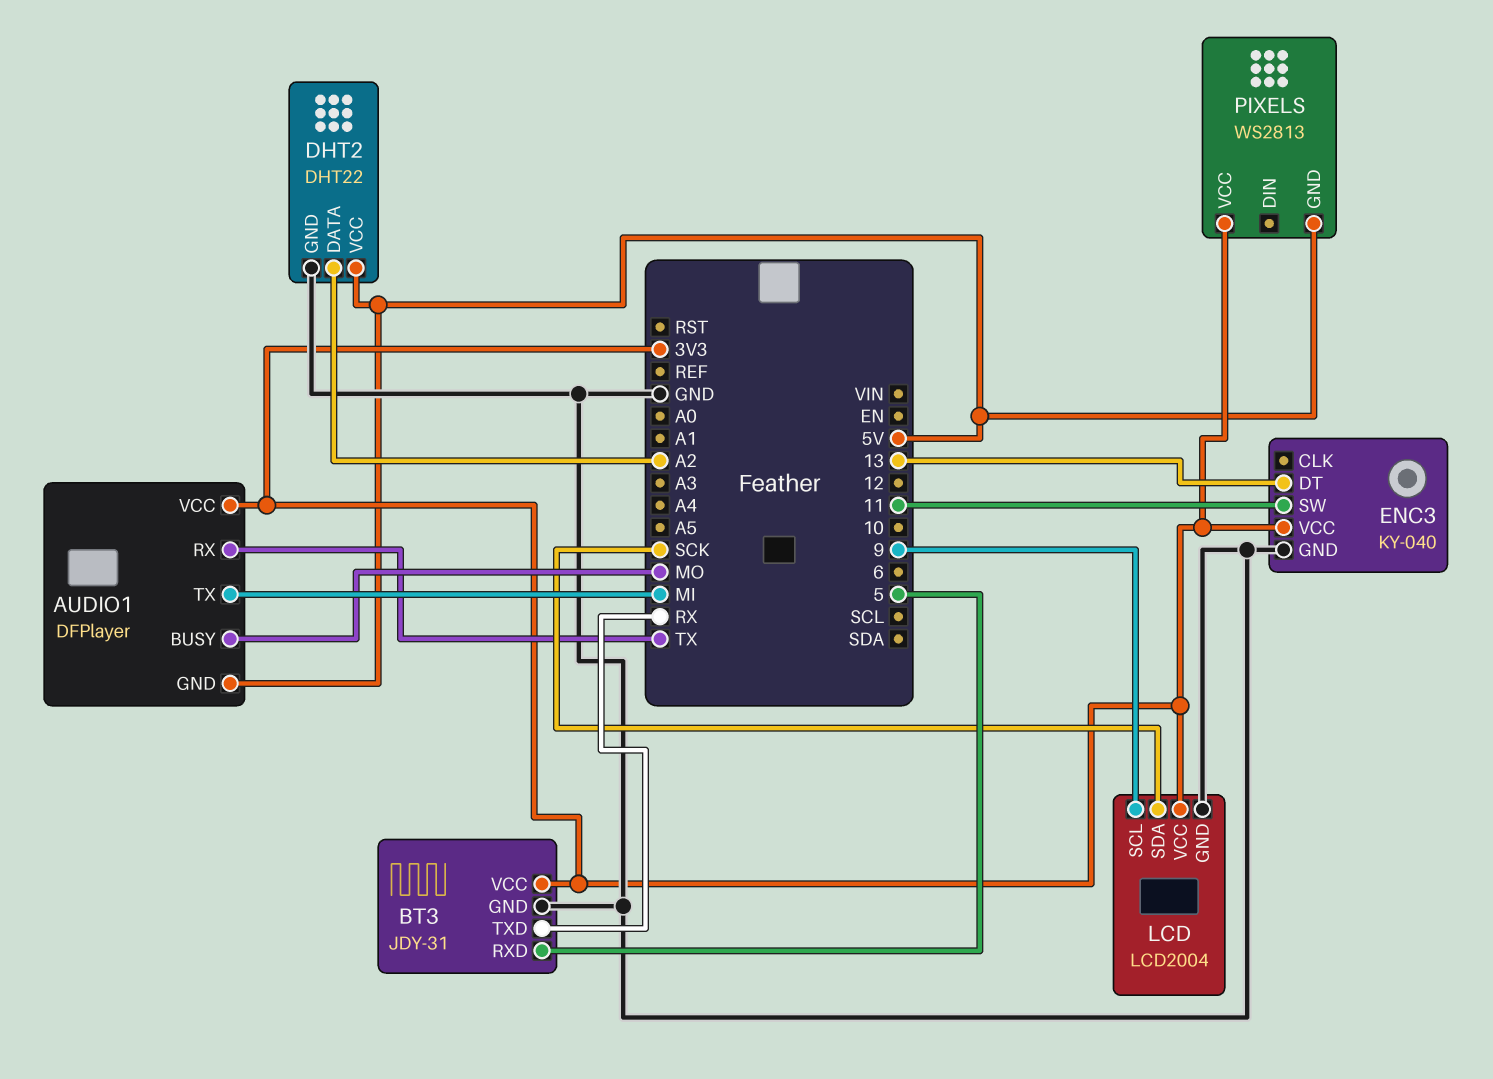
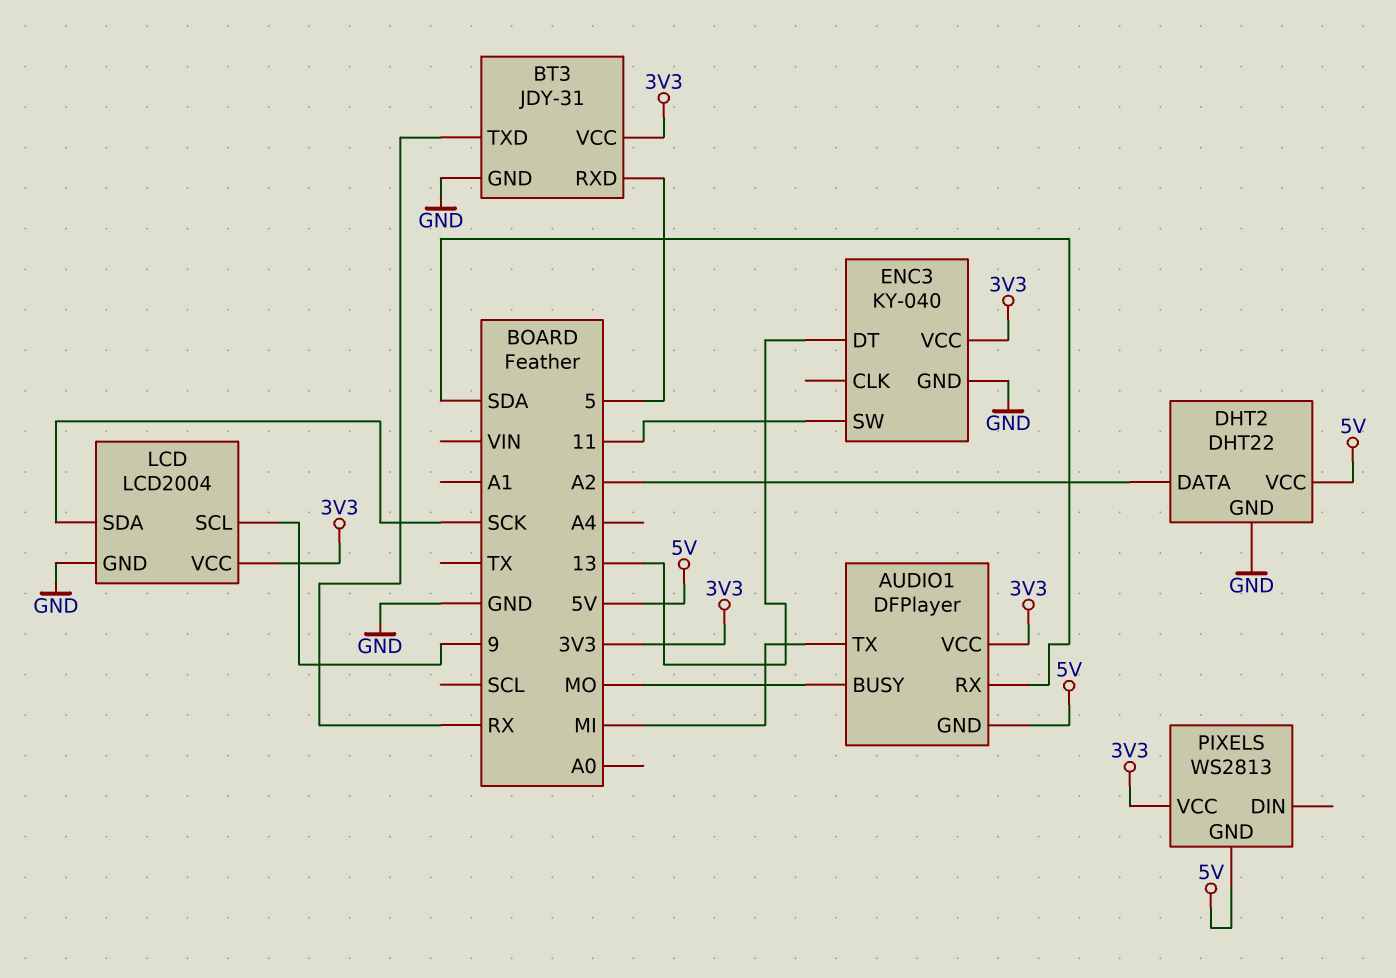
AUDIO1 pin RX: TX -> SDA

